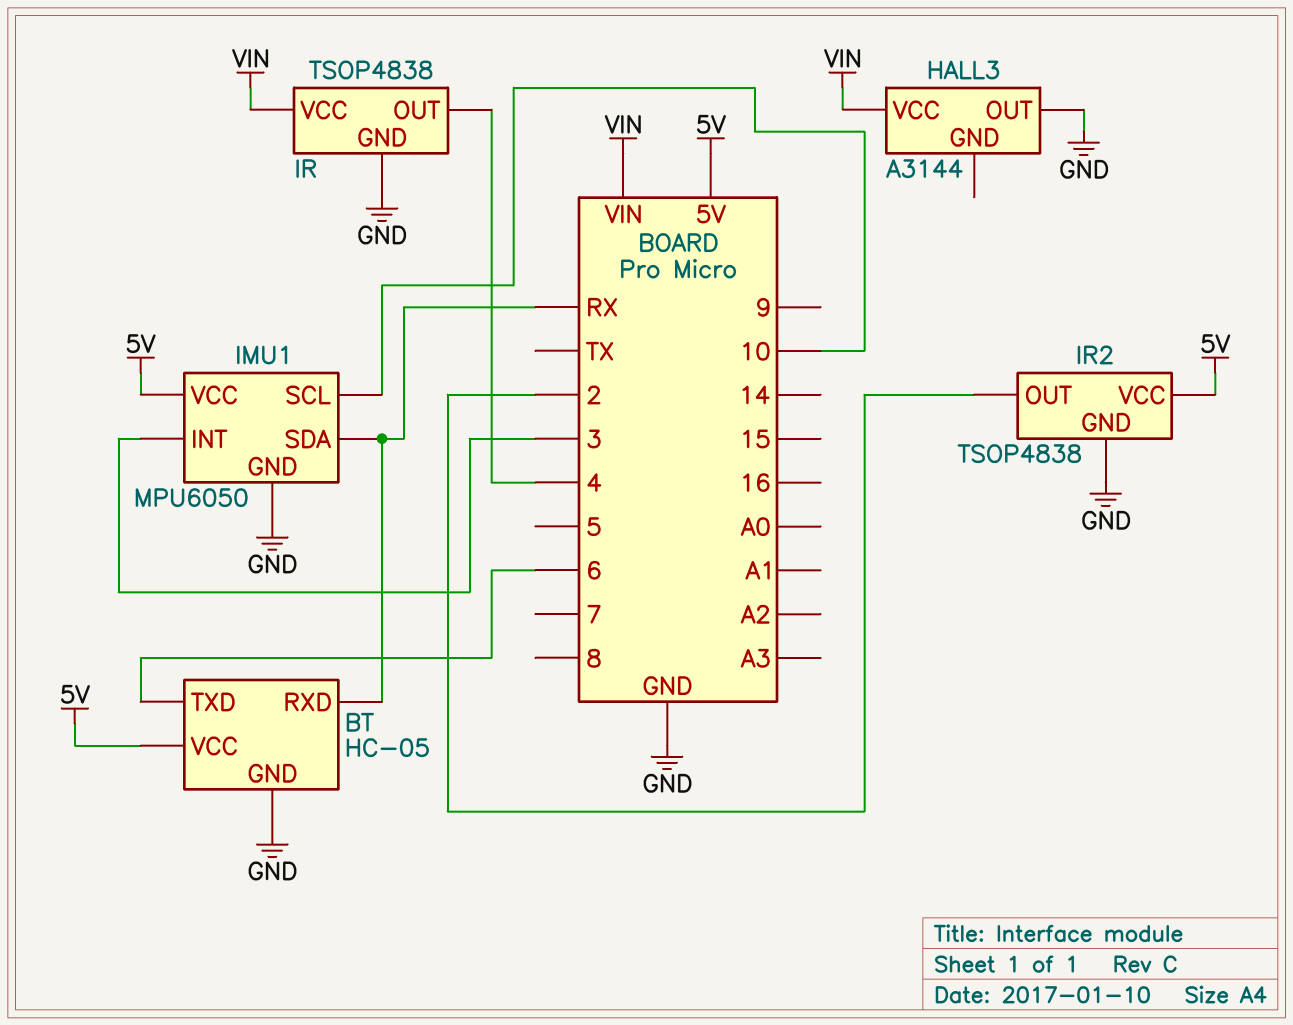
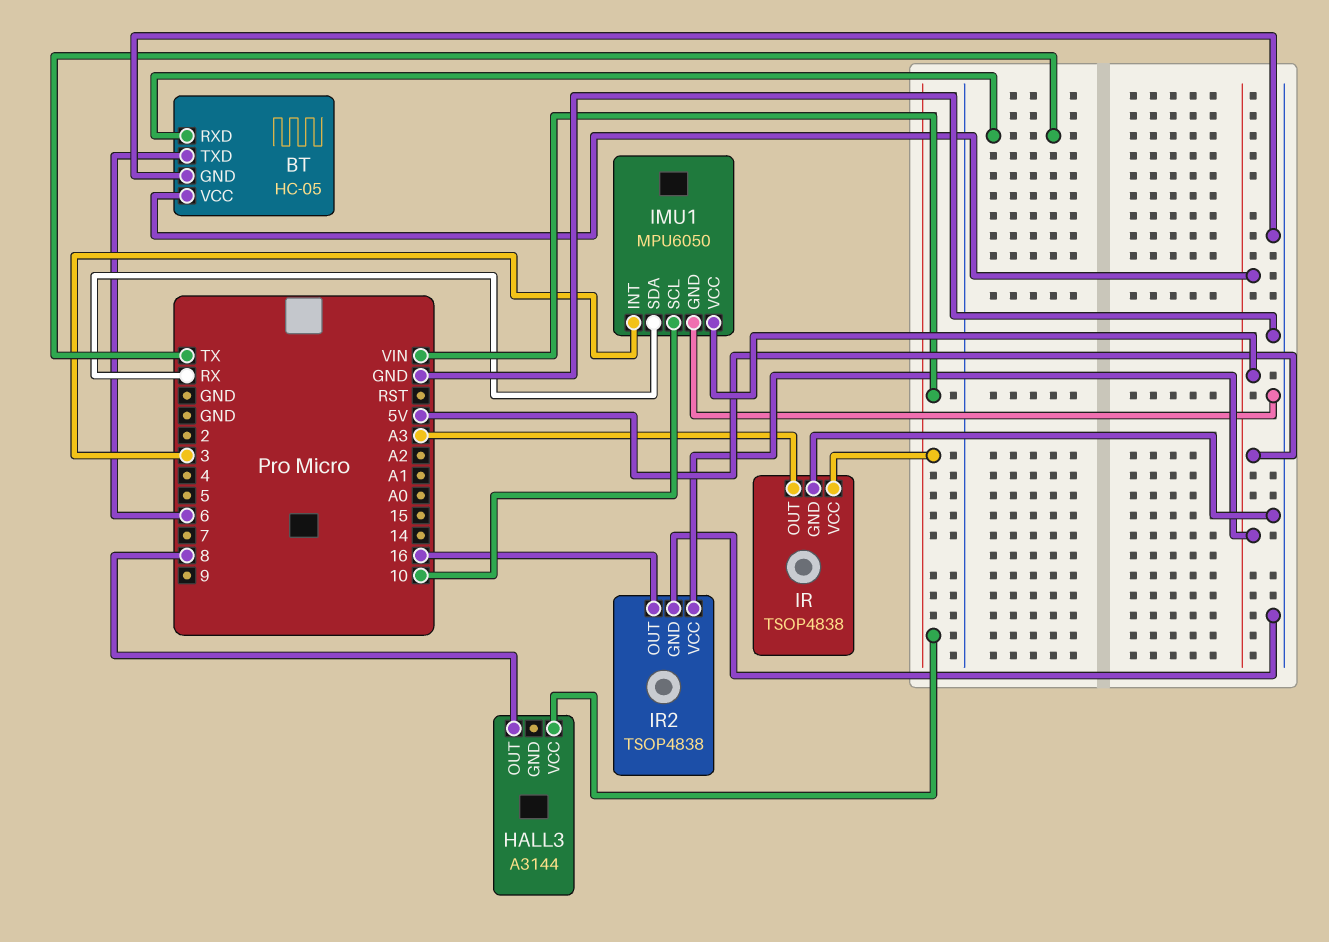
BT pin RXD: RX -> TX
HALL3 pin OUT: GND -> 8
IR pin OUT: 4 -> A3
IR2 pin OUT: 2 -> 16

